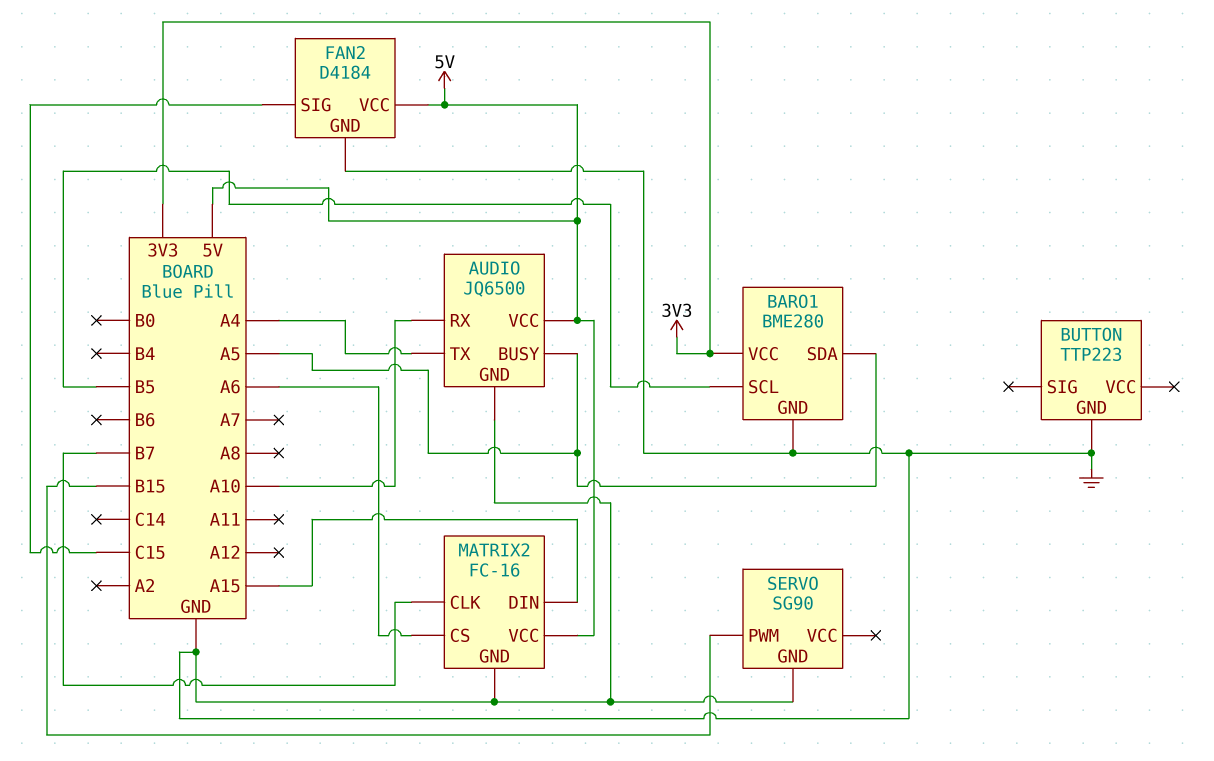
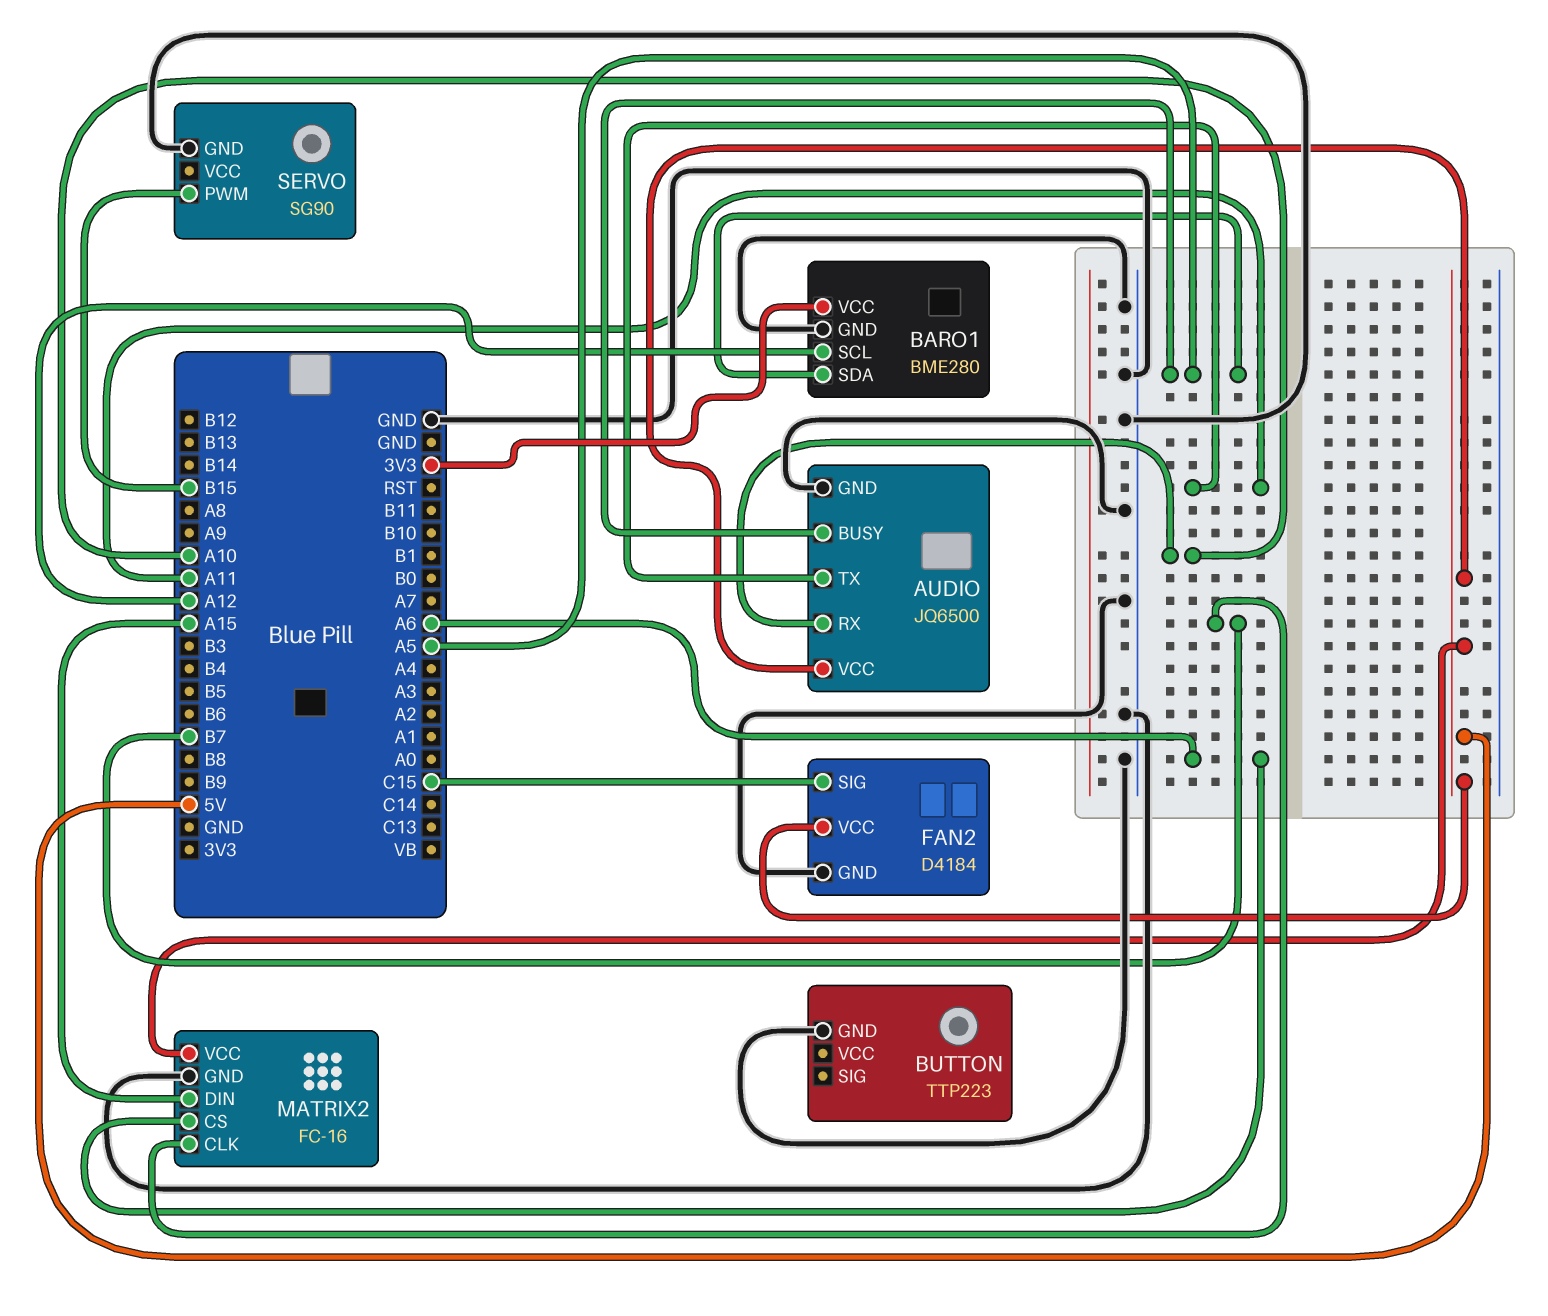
AUDIO pin TX: A4 -> A11
BARO1 pin SCL: B5 -> A12

